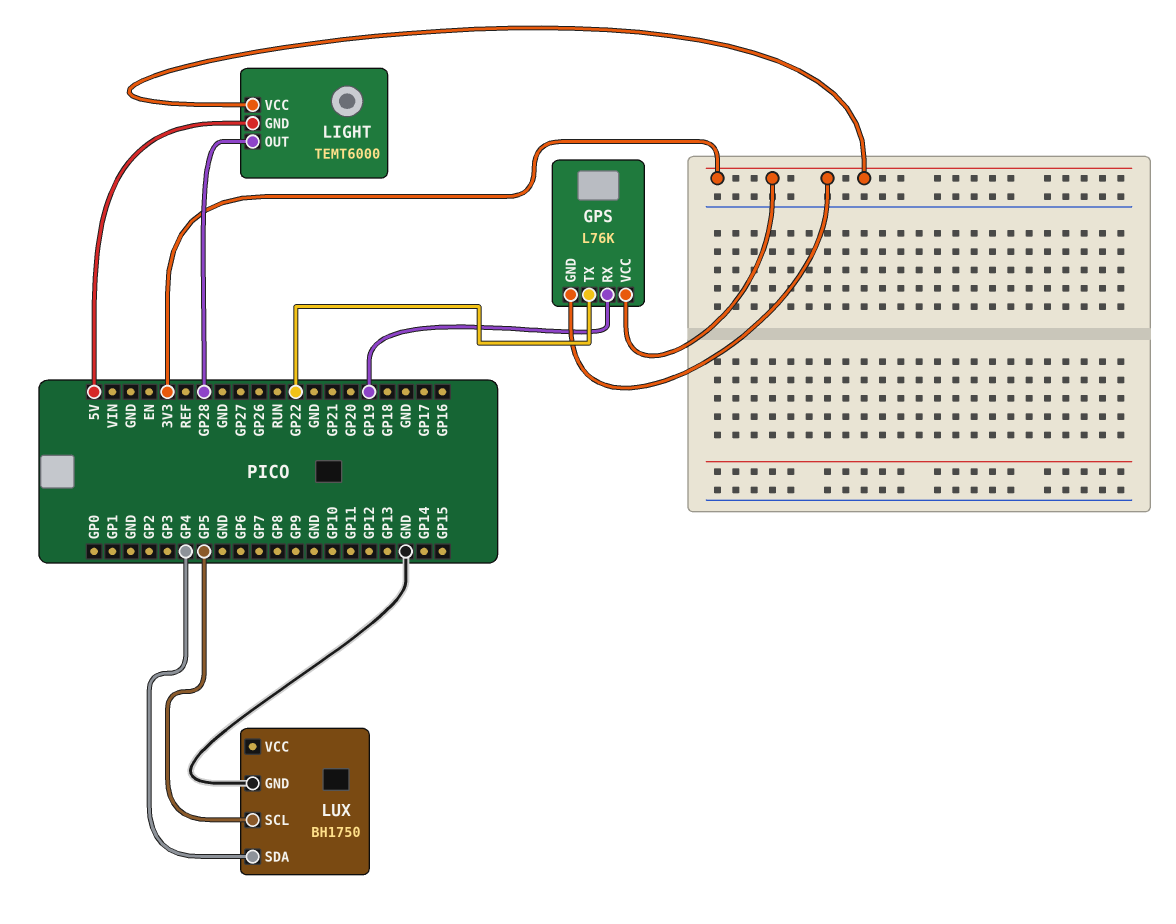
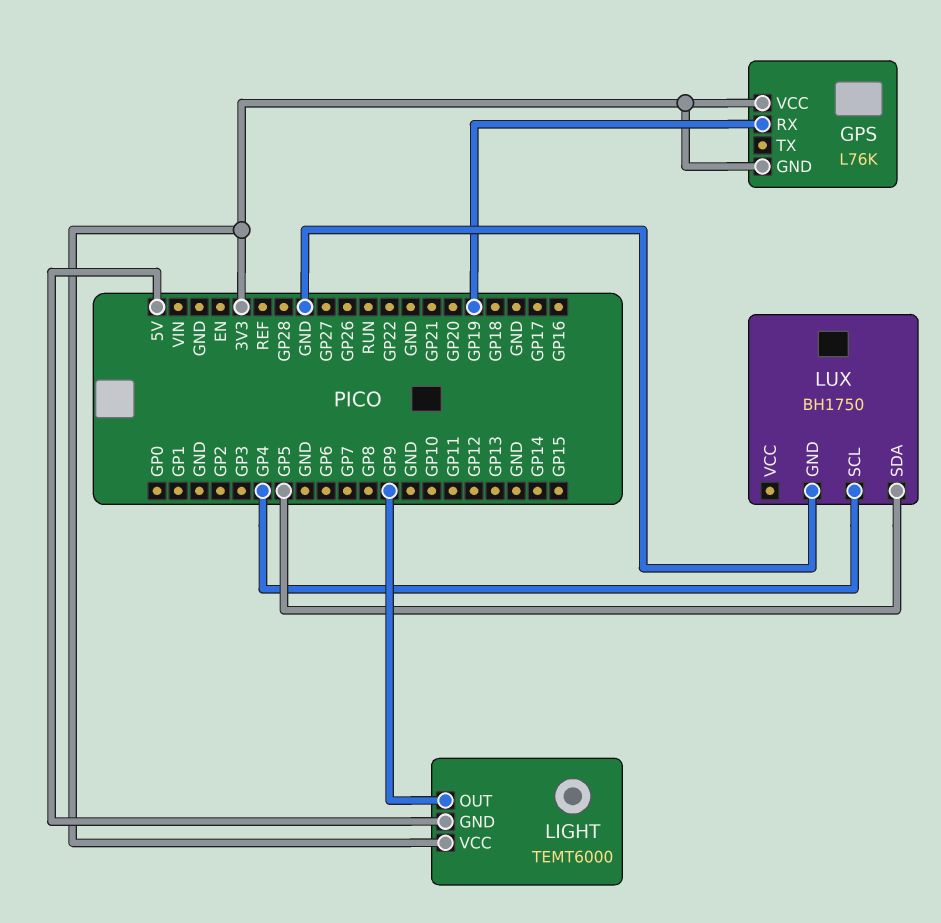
GPS pin TX: GP22 -> none
LIGHT pin OUT: GP28 -> GP9
LUX pin SCL: GP5 -> GP4
LUX pin SDA: GP4 -> GP5

